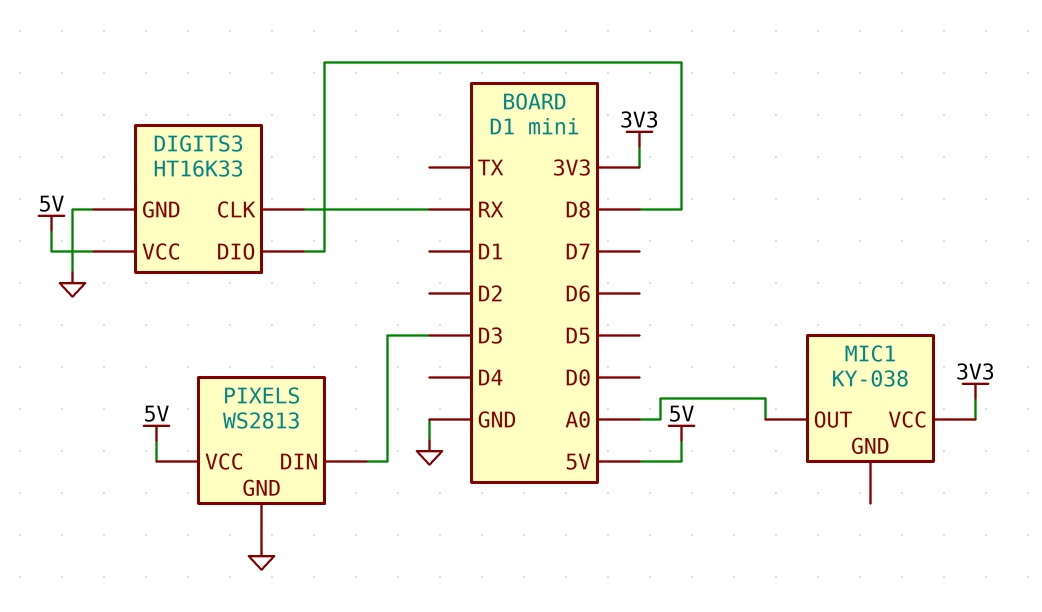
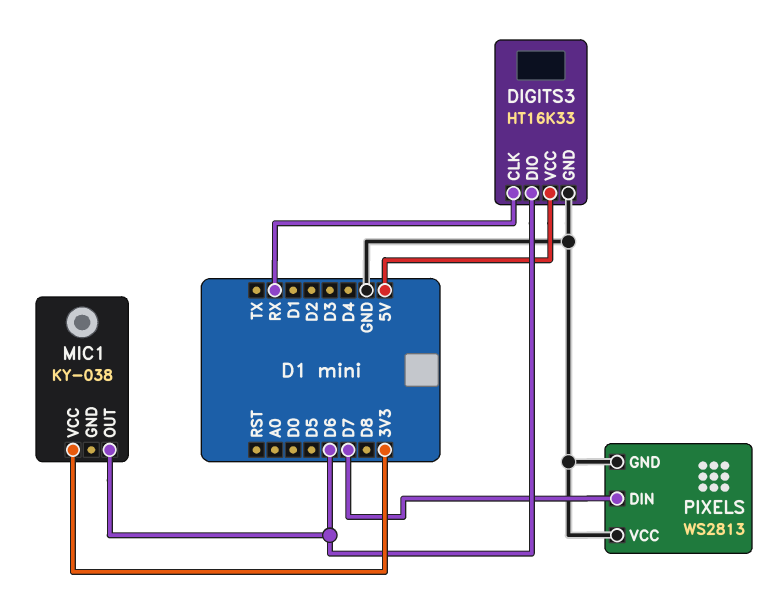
DIGITS3 pin DIO: D8 -> D6
MIC1 pin OUT: A0 -> D6
PIXELS pin DIN: D3 -> D7
PIXELS pin VCC: 5V -> GND

